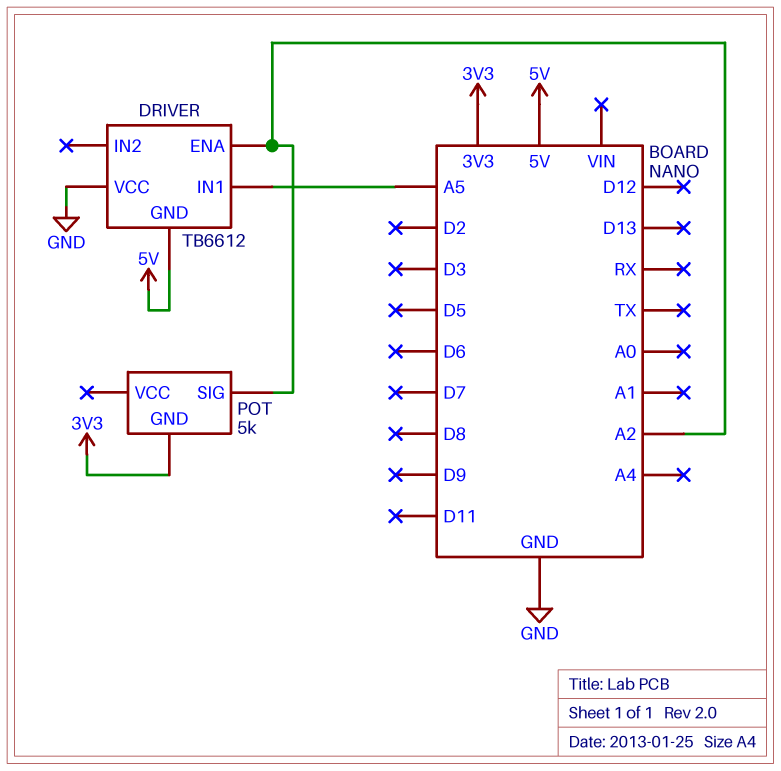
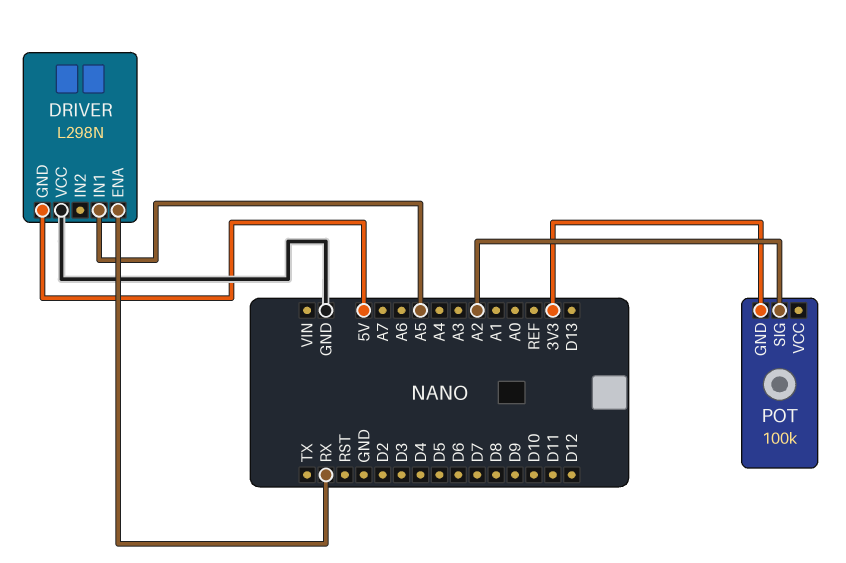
DRIVER: TB6612 -> L298N
DRIVER pin ENA: A2 -> RX
POT: 5k -> 100k

